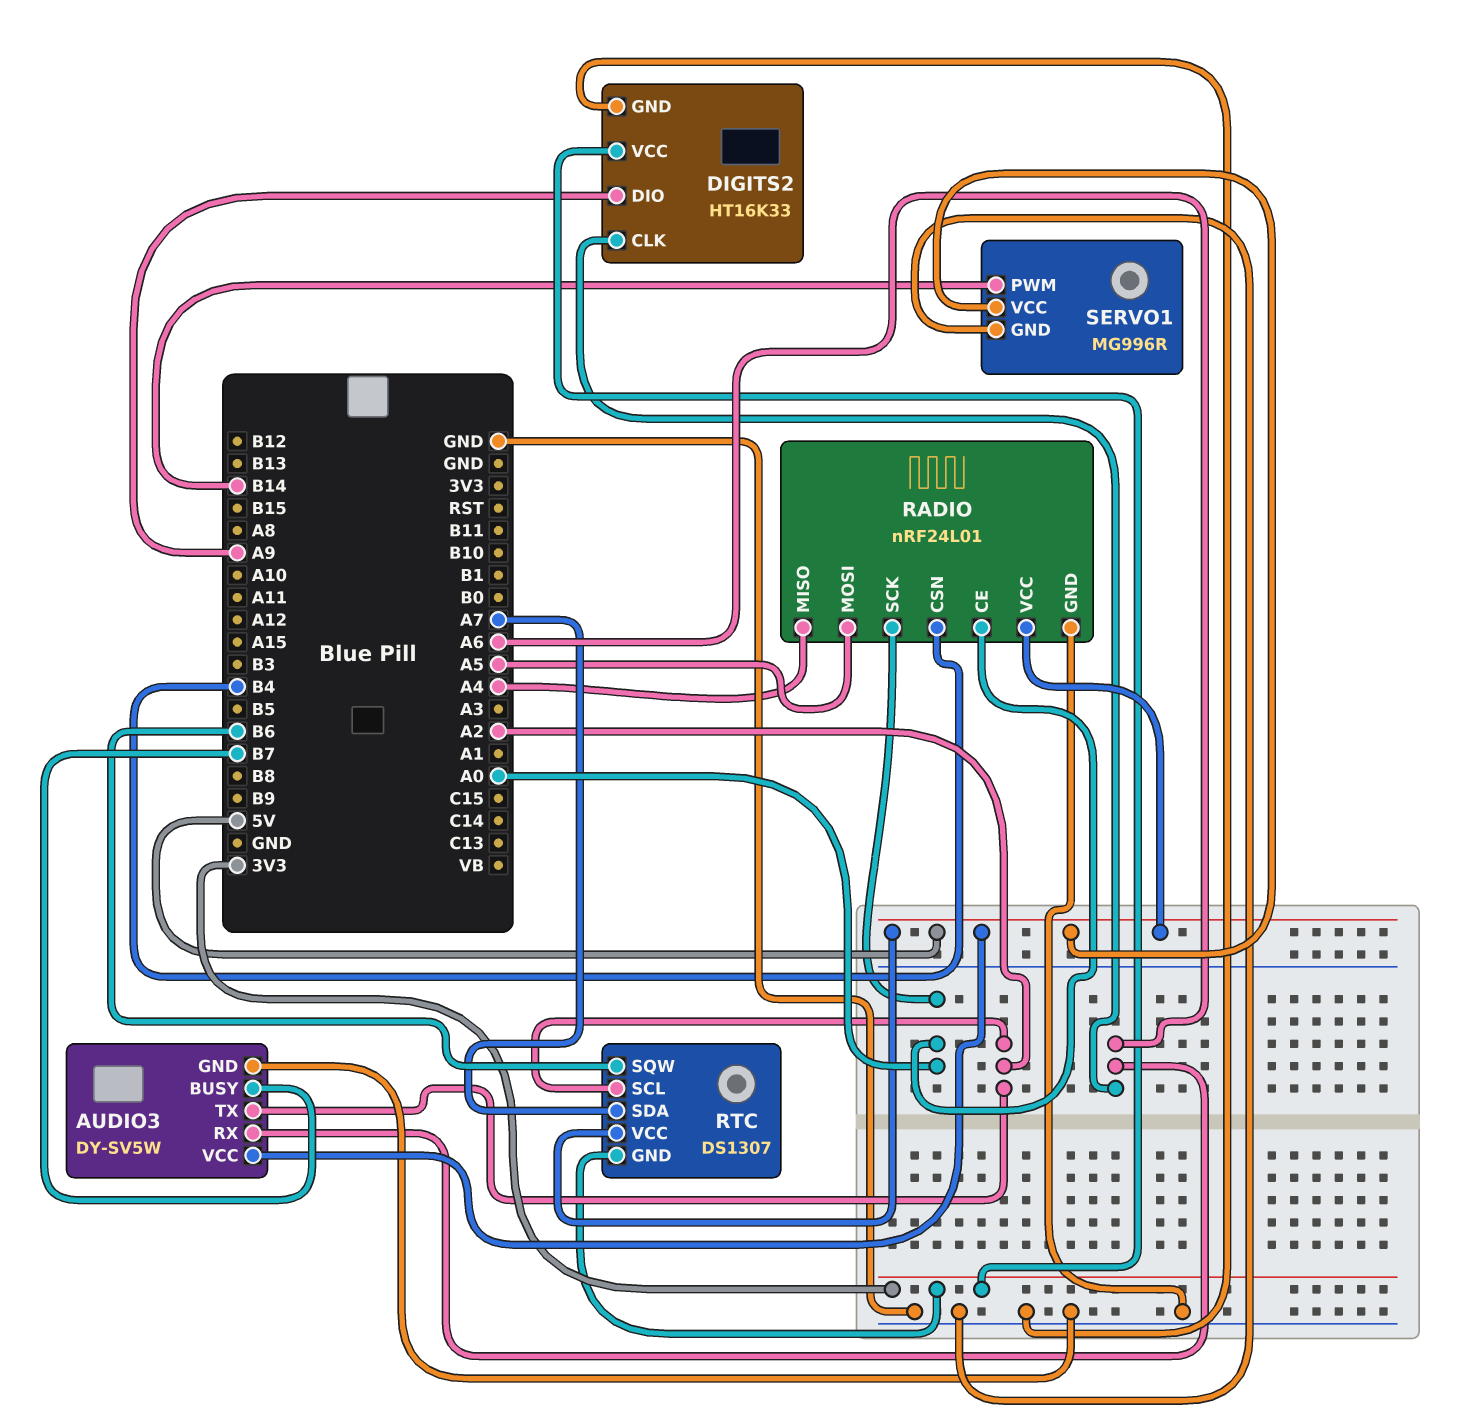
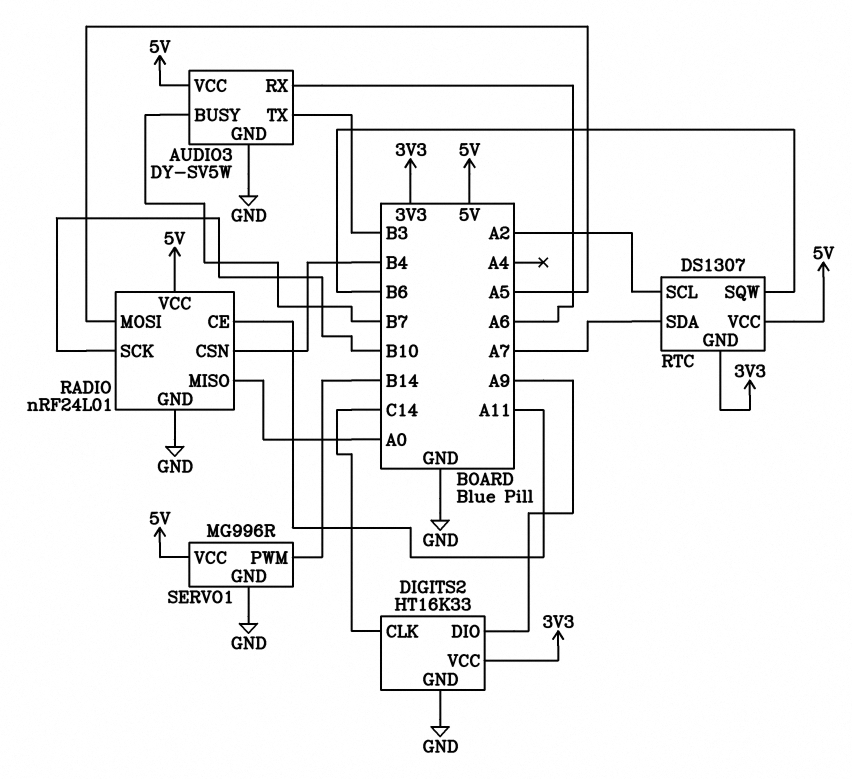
AUDIO3 pin TX: A2 -> B3
DIGITS2 pin CLK: A6 -> C14
RADIO pin CE: A0 -> A11
RADIO pin MISO: A4 -> A0
RADIO pin SCK: A0 -> B10

